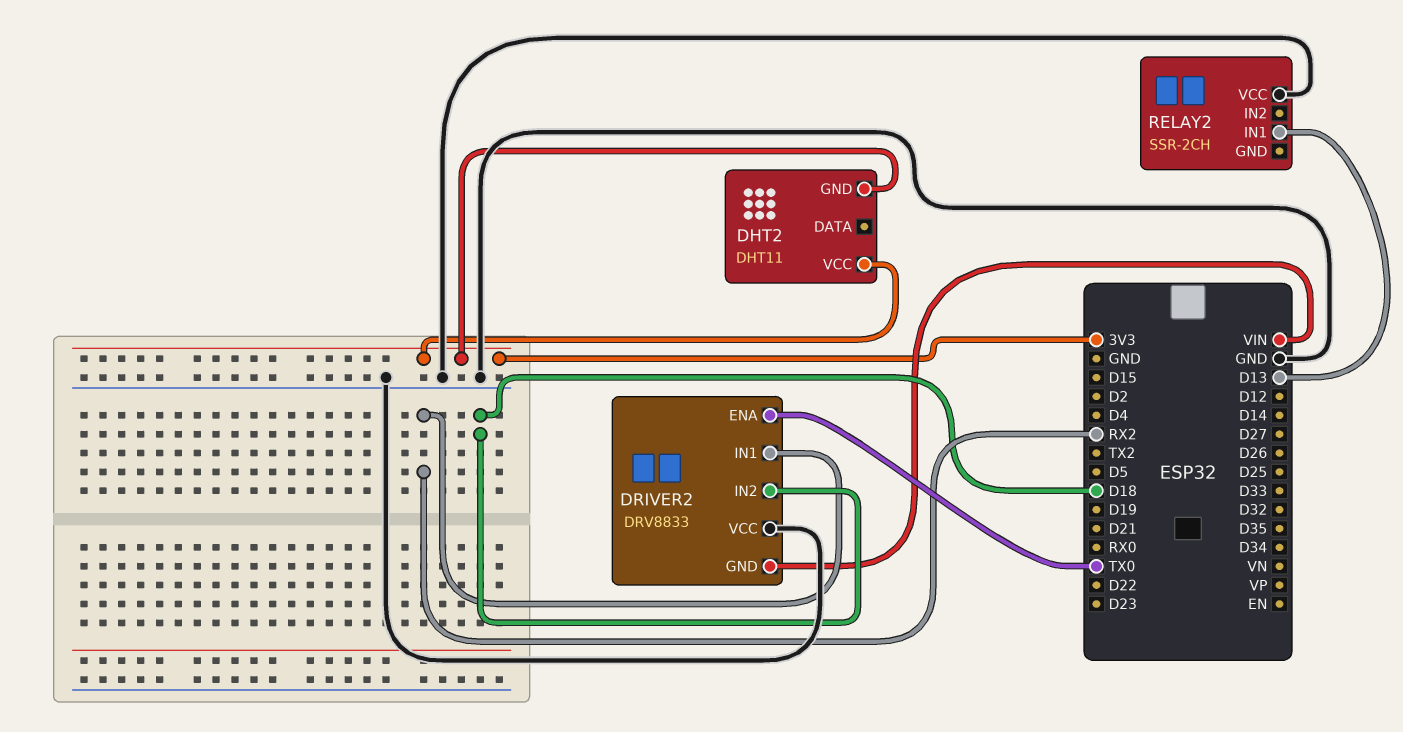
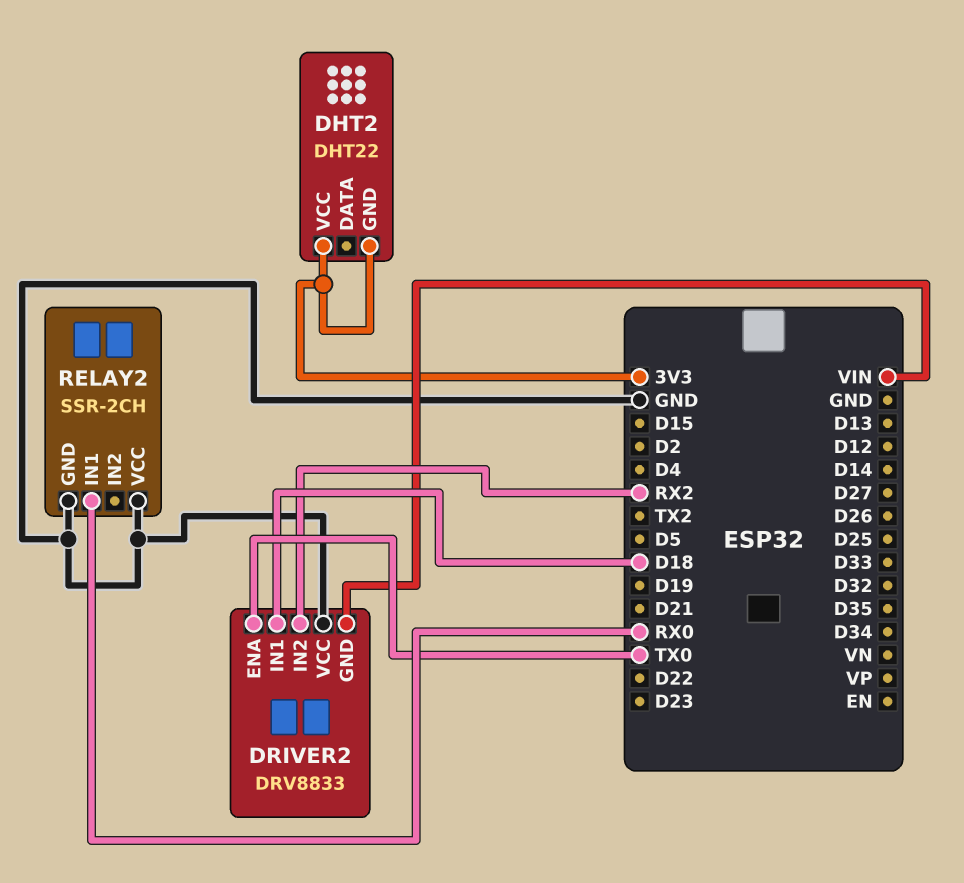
DHT2: DHT11 -> DHT22
DRIVER2 pin IN1: RX2 -> D18
DRIVER2 pin IN2: D18 -> RX2
RELAY2 pin GND: none -> GND
RELAY2 pin IN1: D13 -> RX0

